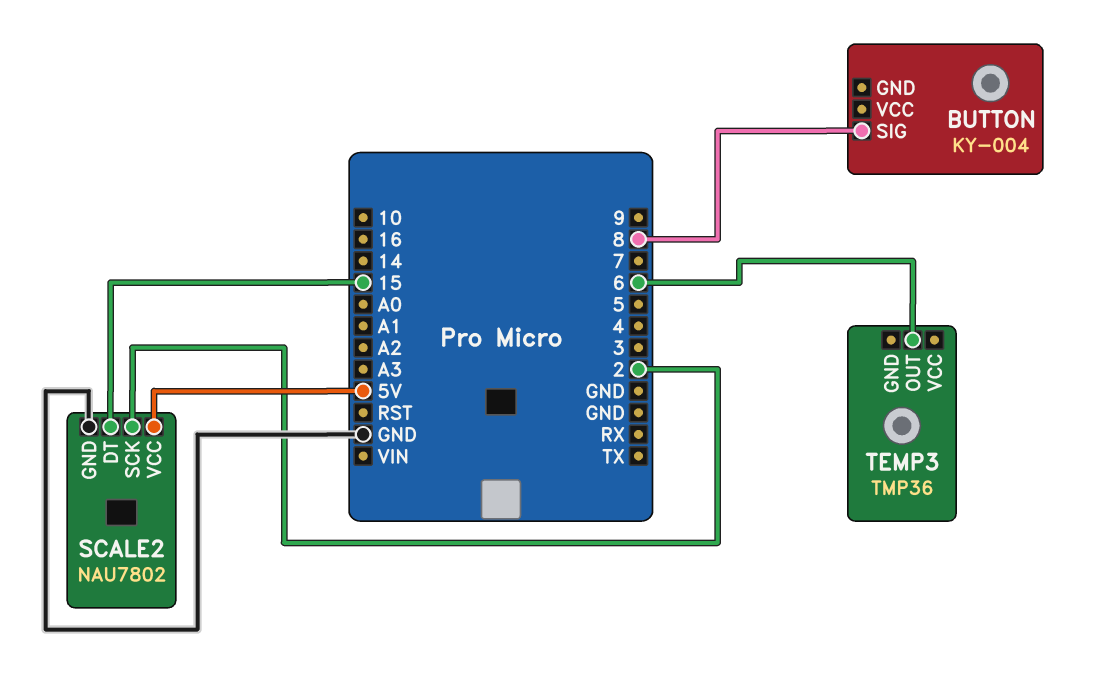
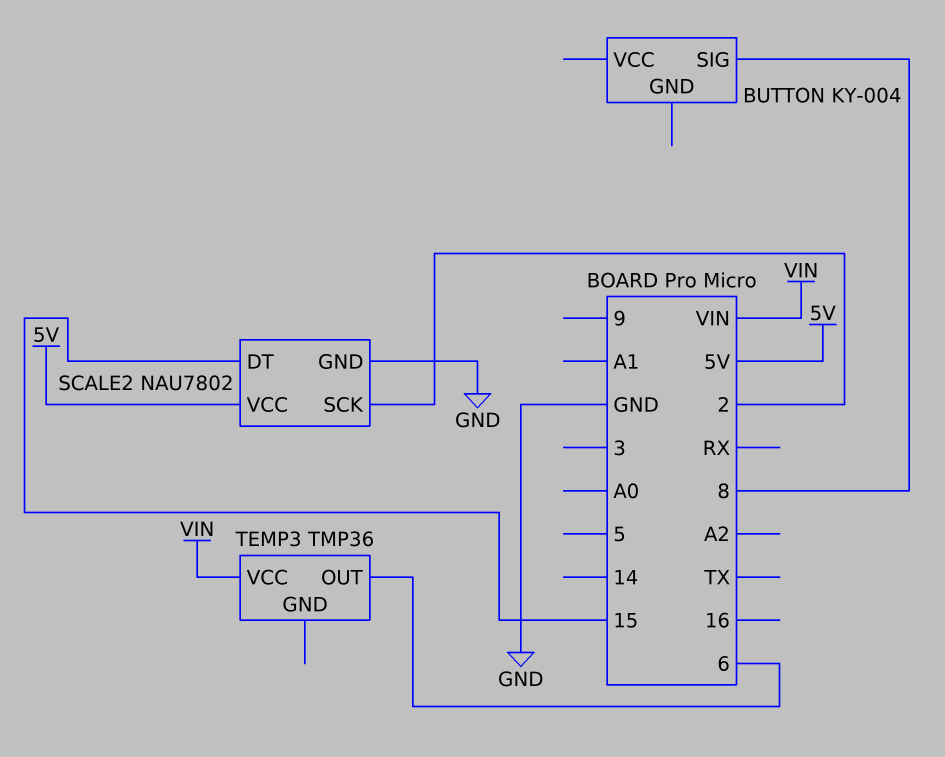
TEMP3 pin VCC: none -> VIN

